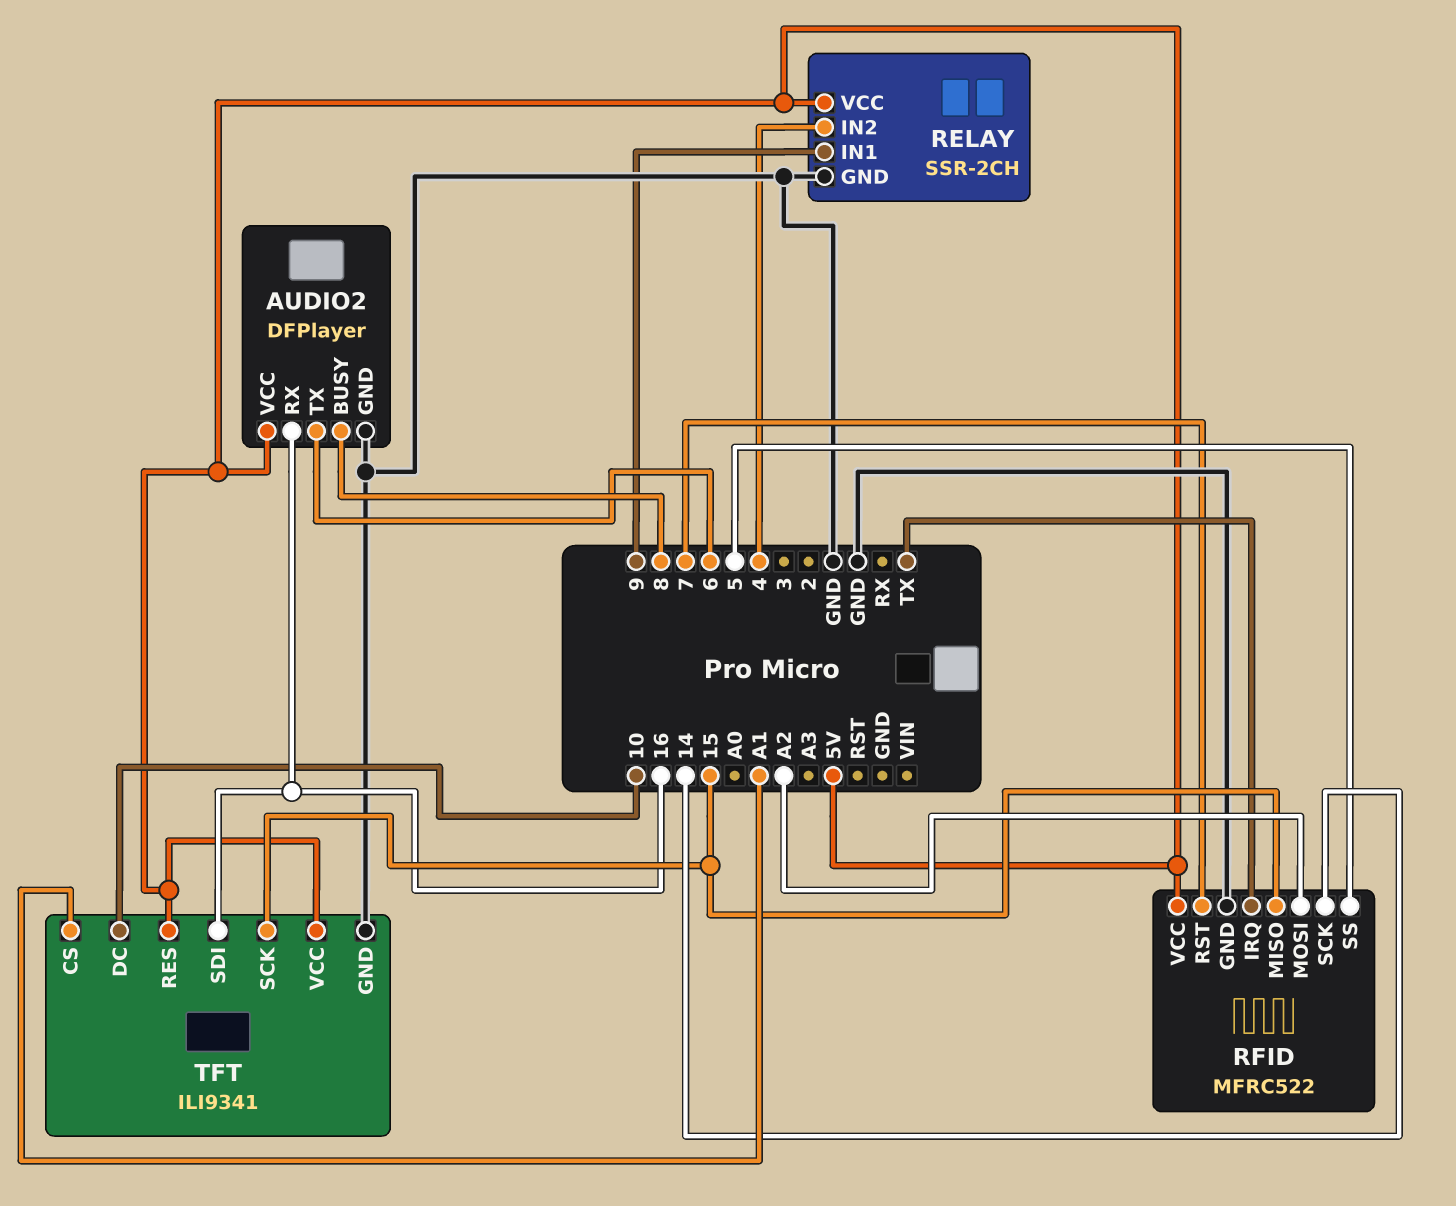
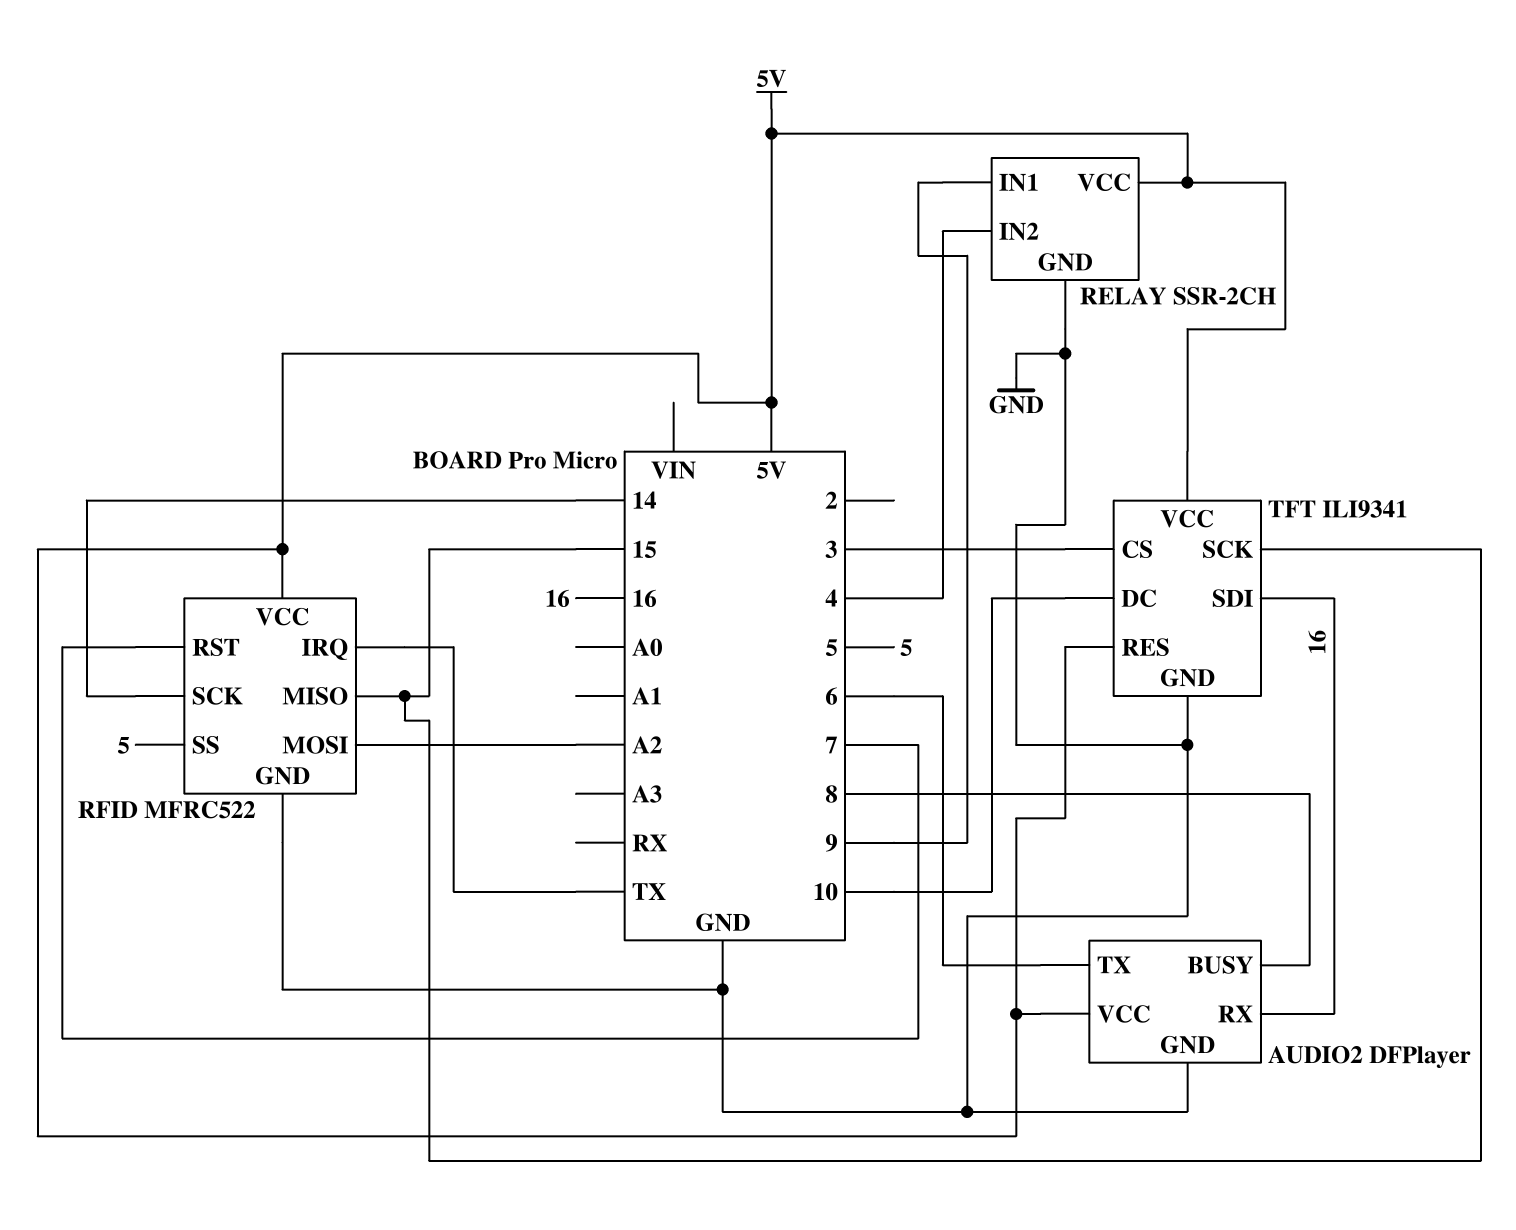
TFT pin CS: A1 -> 3

